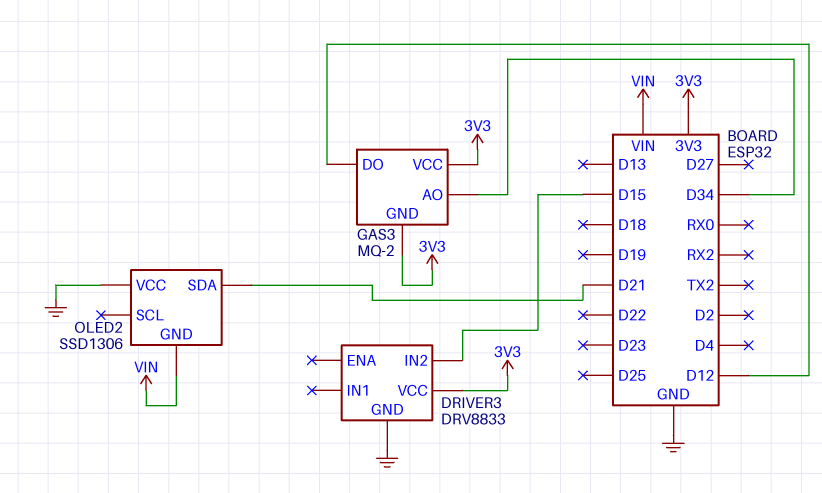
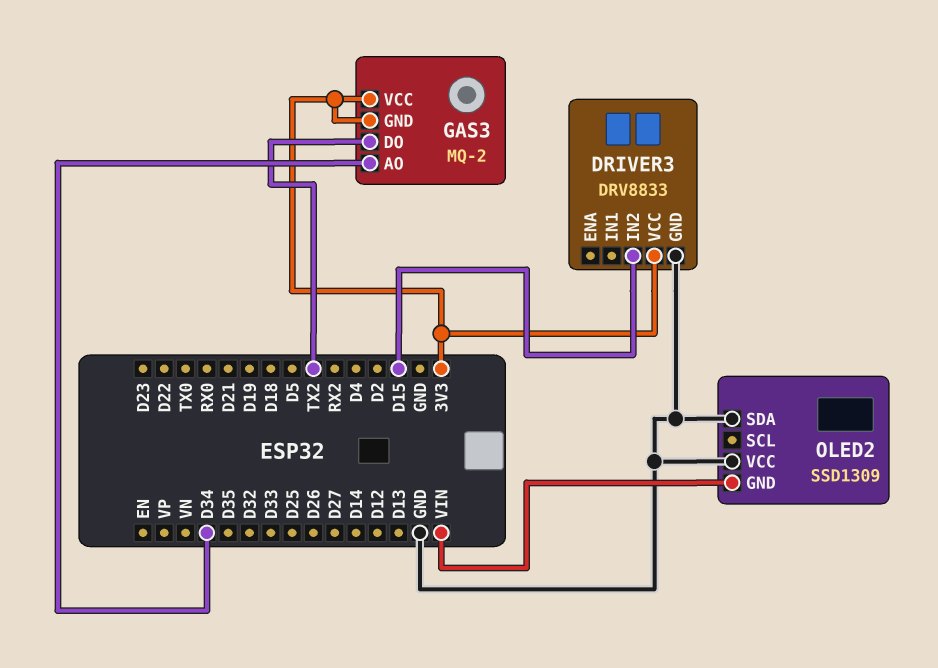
GAS3 pin DO: D12 -> TX2
OLED2: SSD1306 -> SSD1309
OLED2 pin SDA: D21 -> GND

